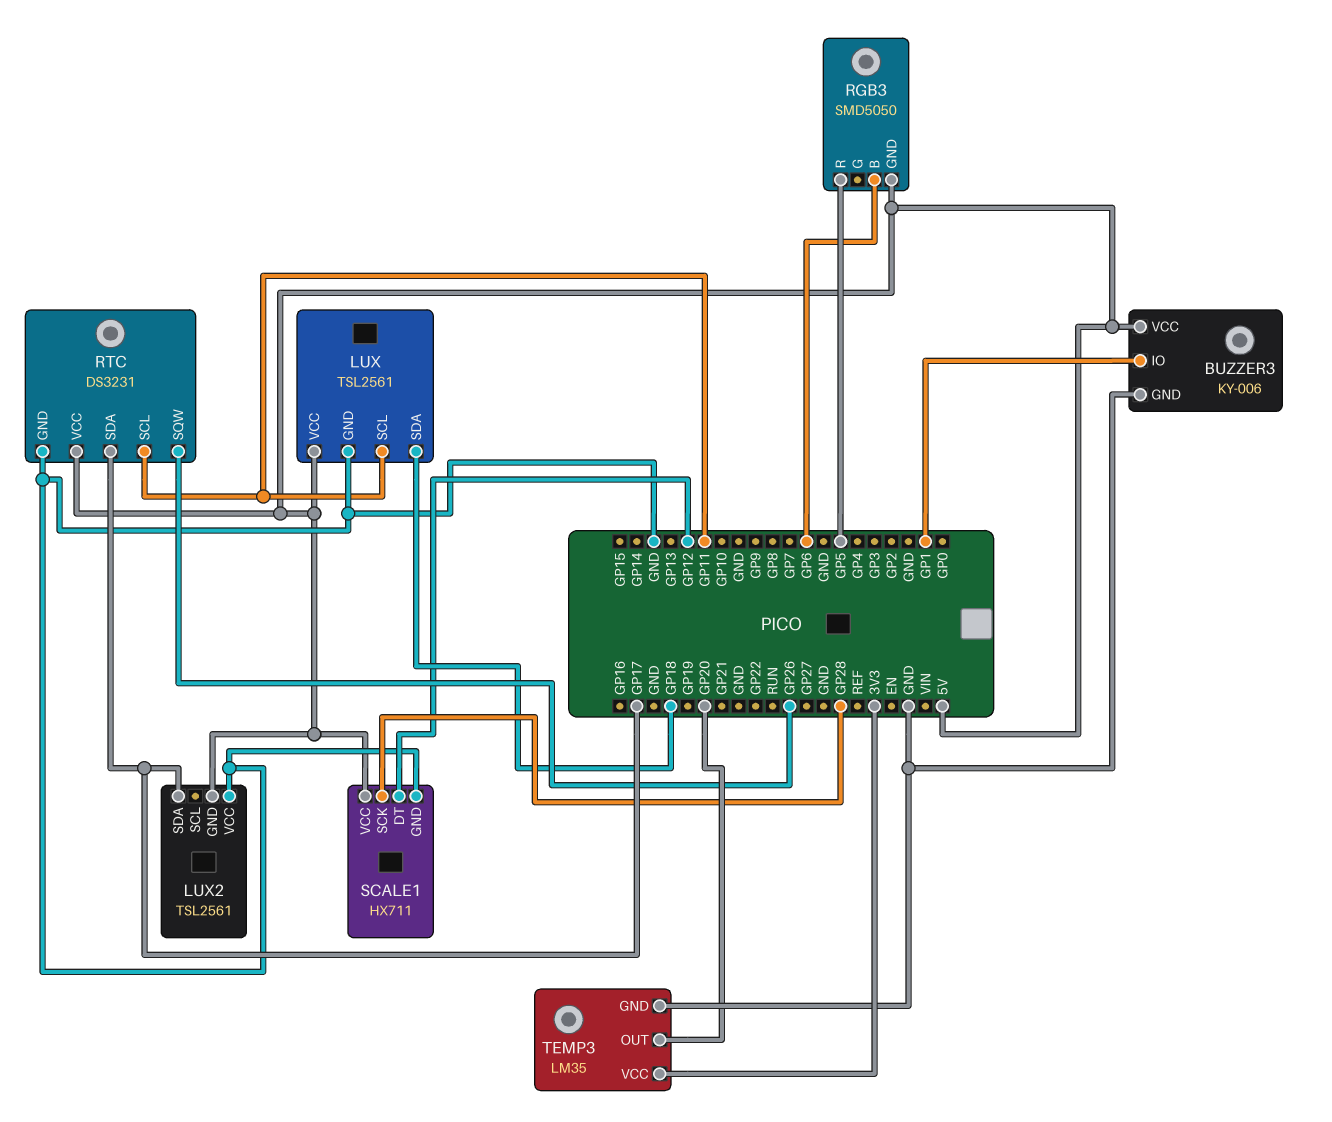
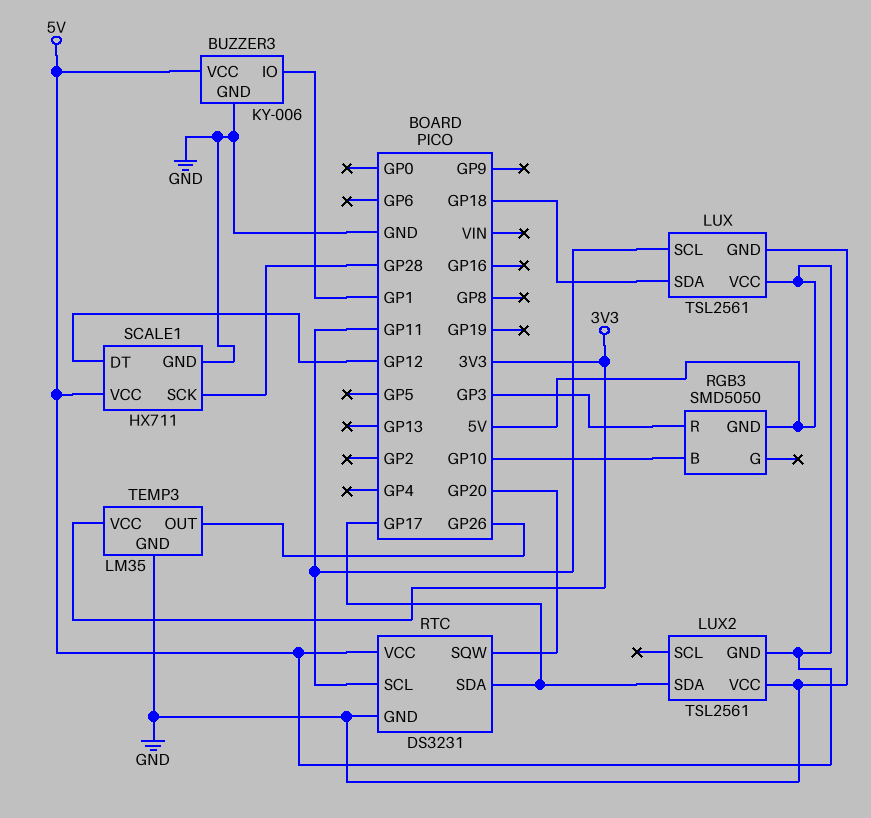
RGB3 pin B: GP6 -> GP10
RGB3 pin R: GP5 -> GP3
RTC pin SQW: GP26 -> GP20
TEMP3 pin OUT: GP20 -> GP26

